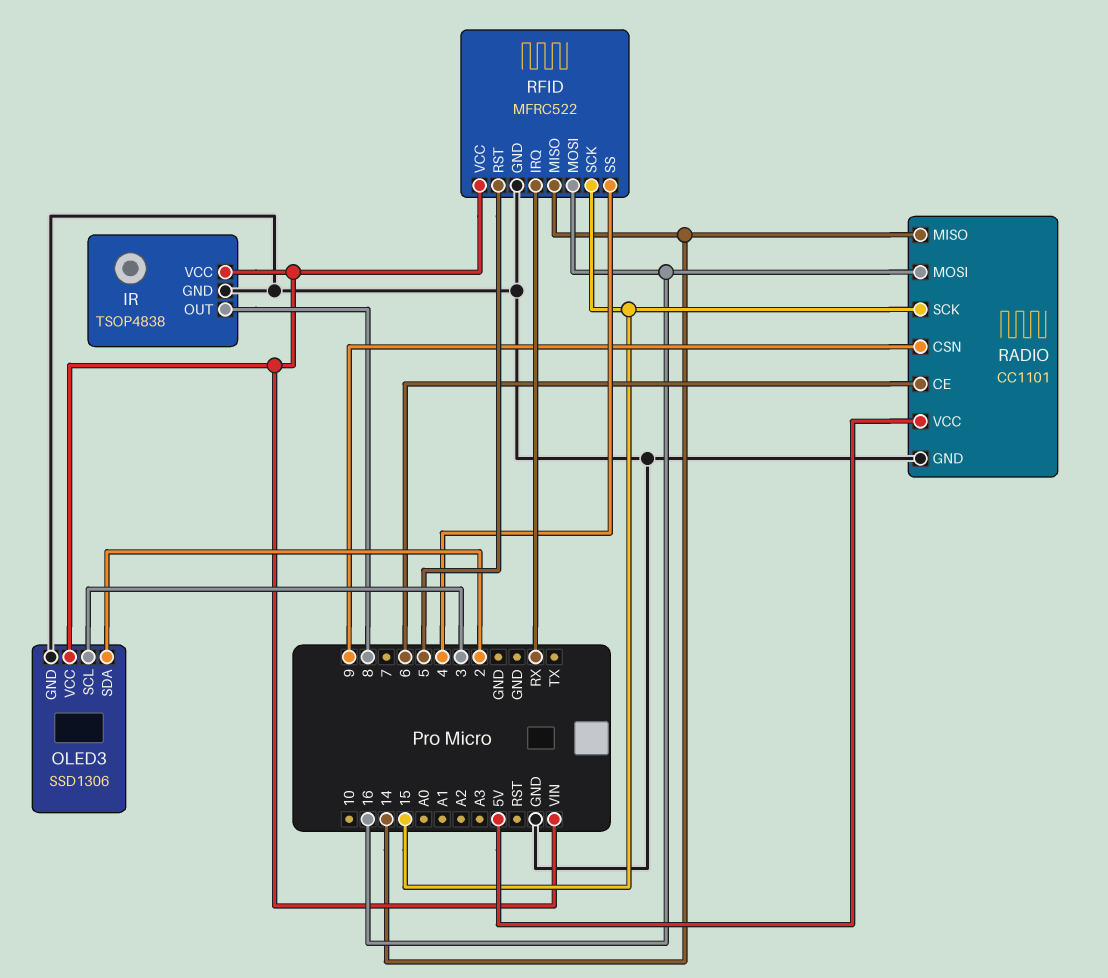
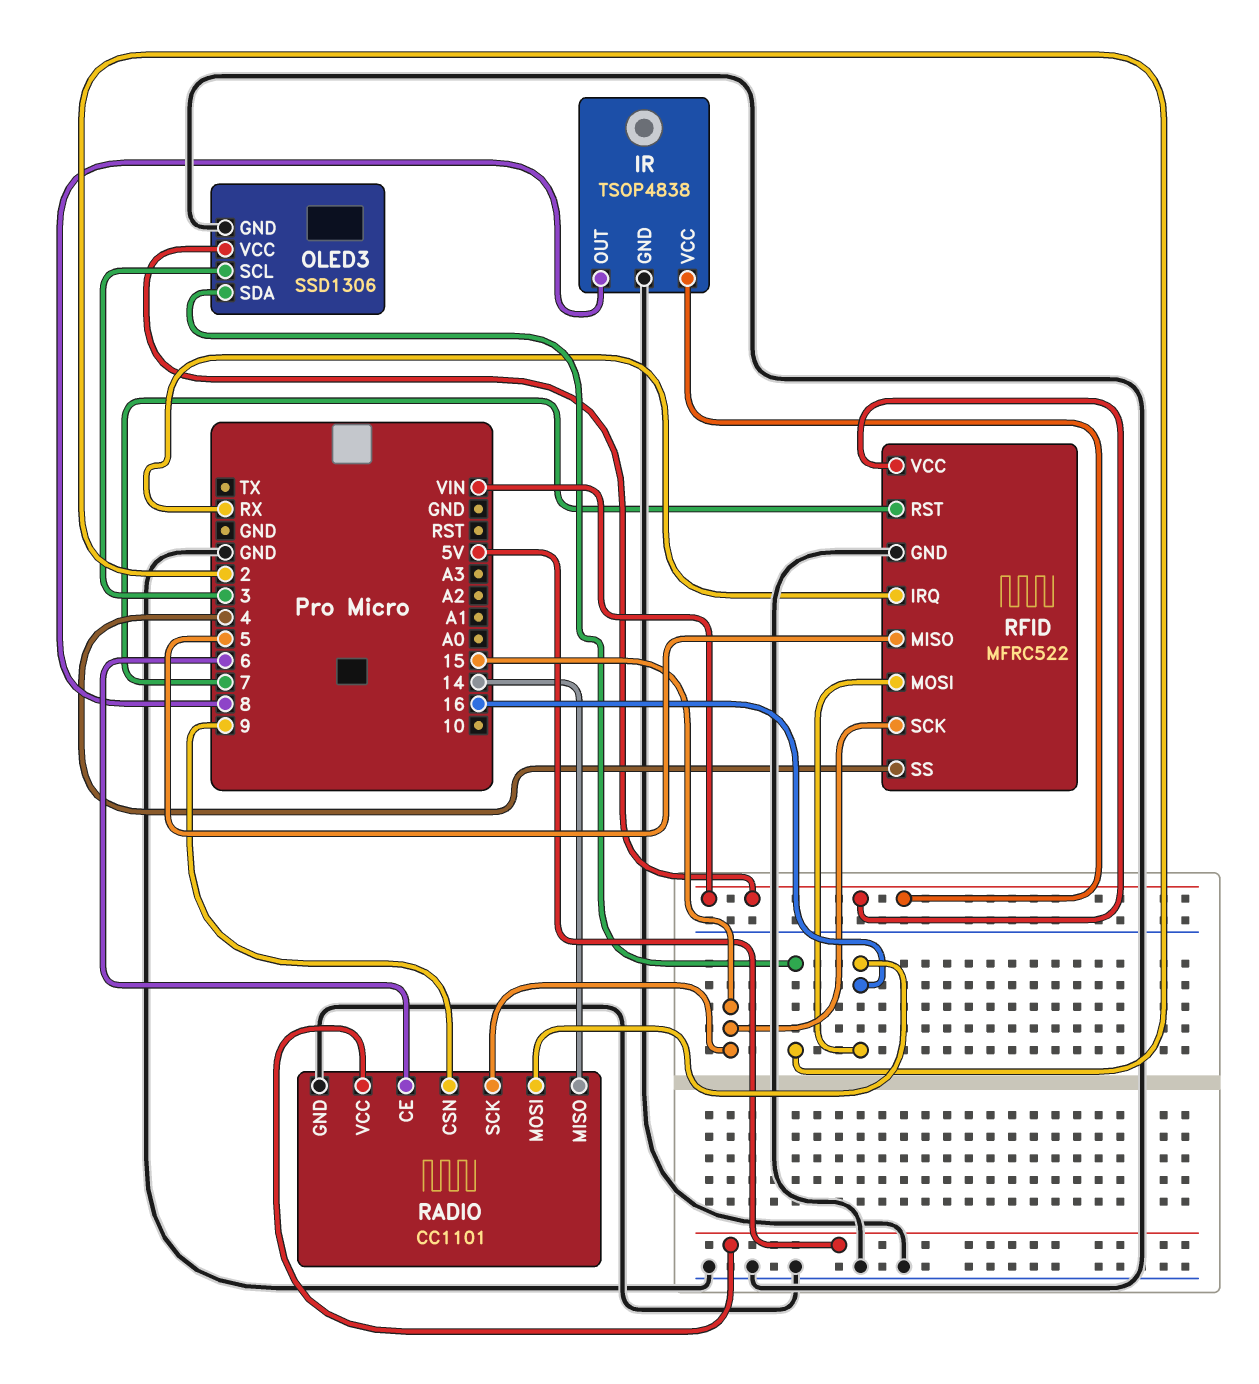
RFID pin MISO: 14 -> 5
RFID pin RST: 5 -> 7

